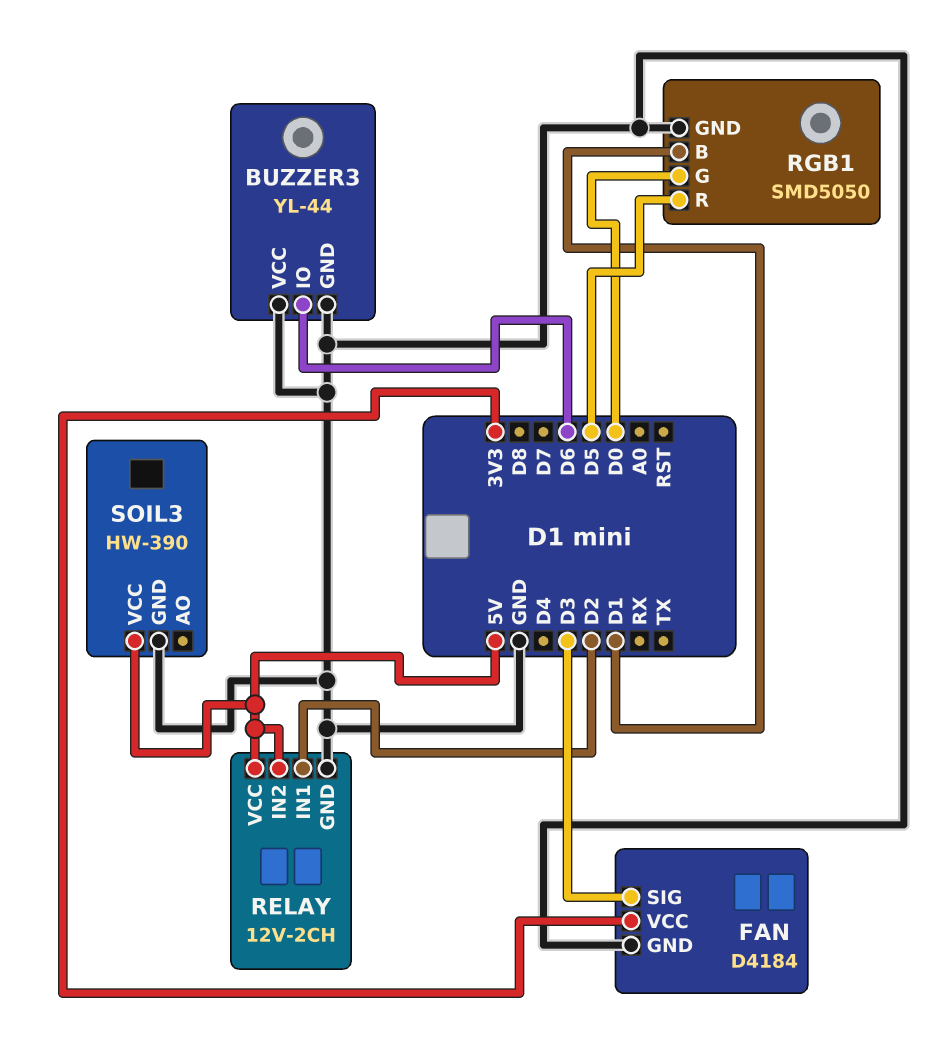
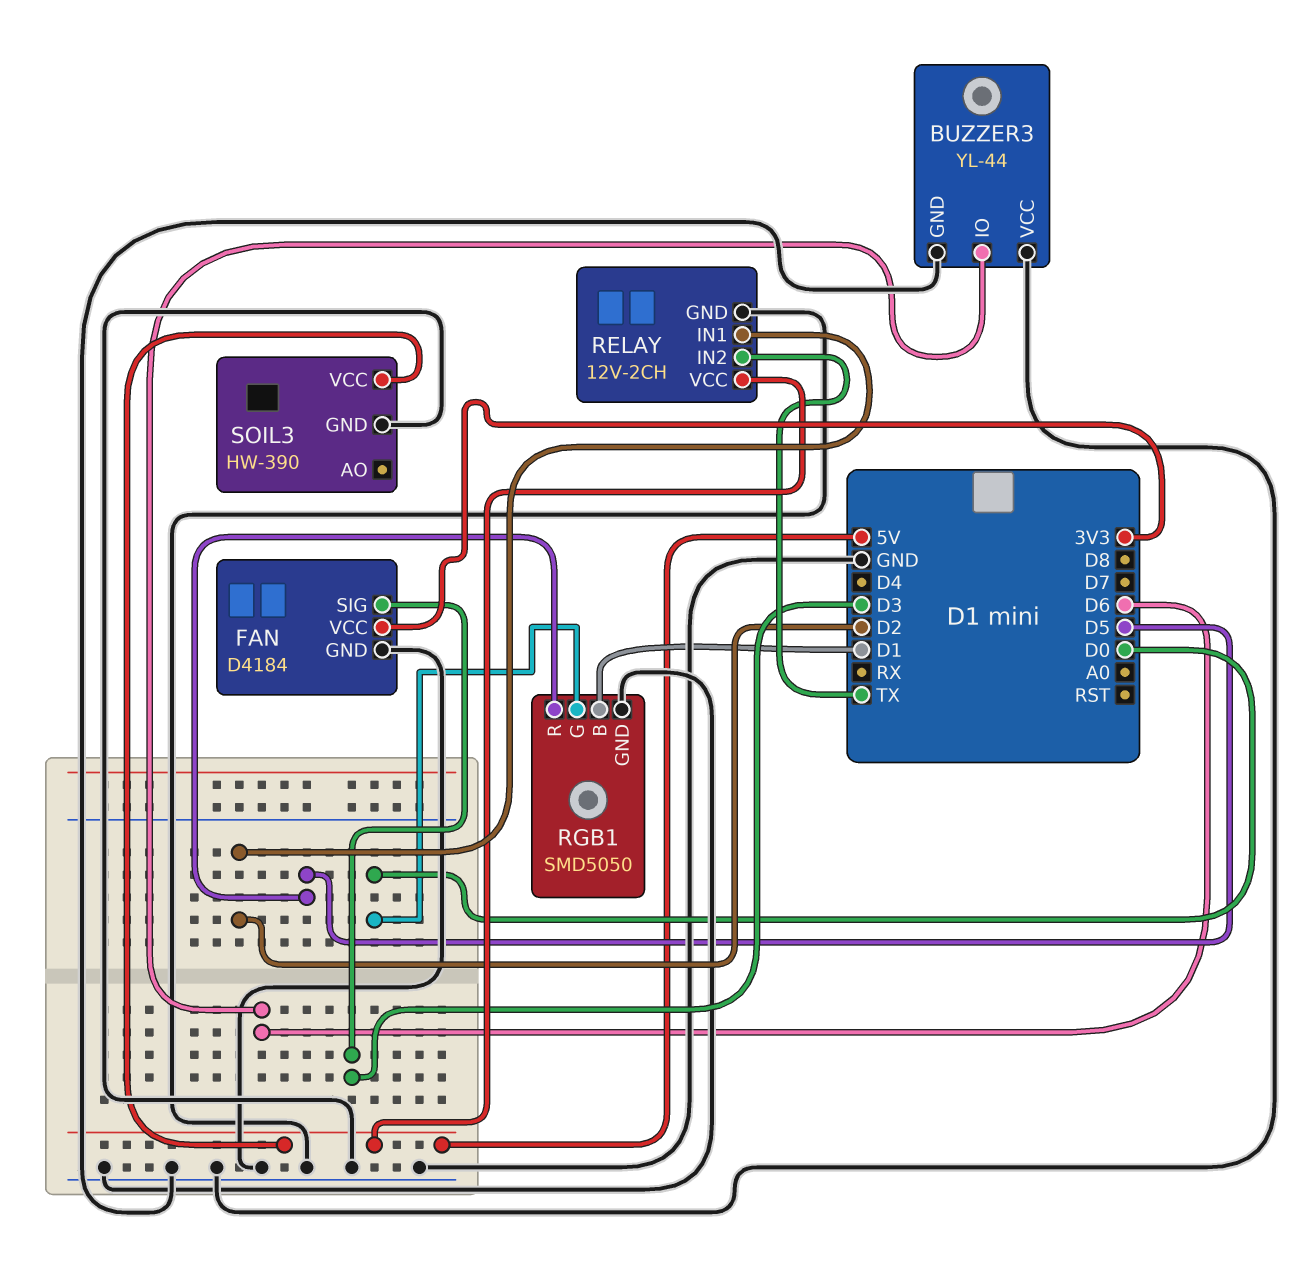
RELAY pin IN2: 5V -> TX

